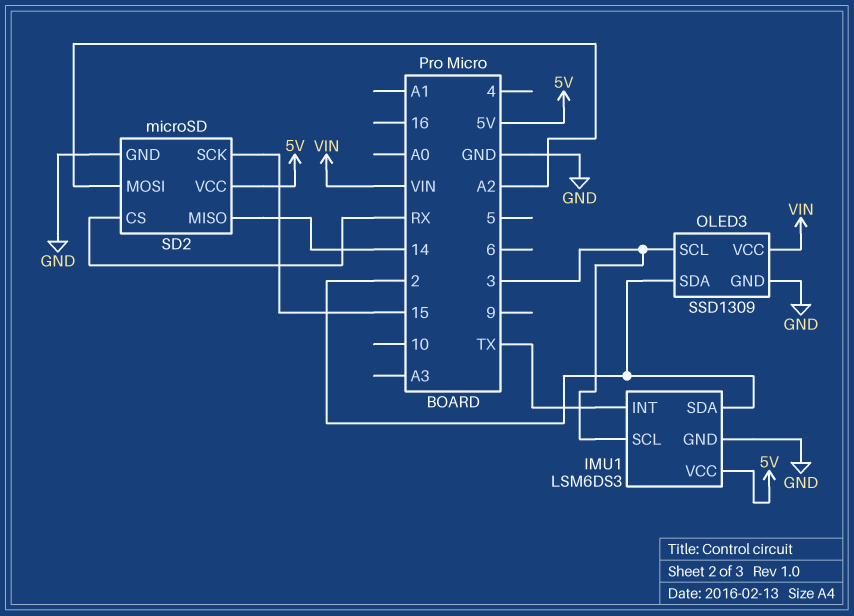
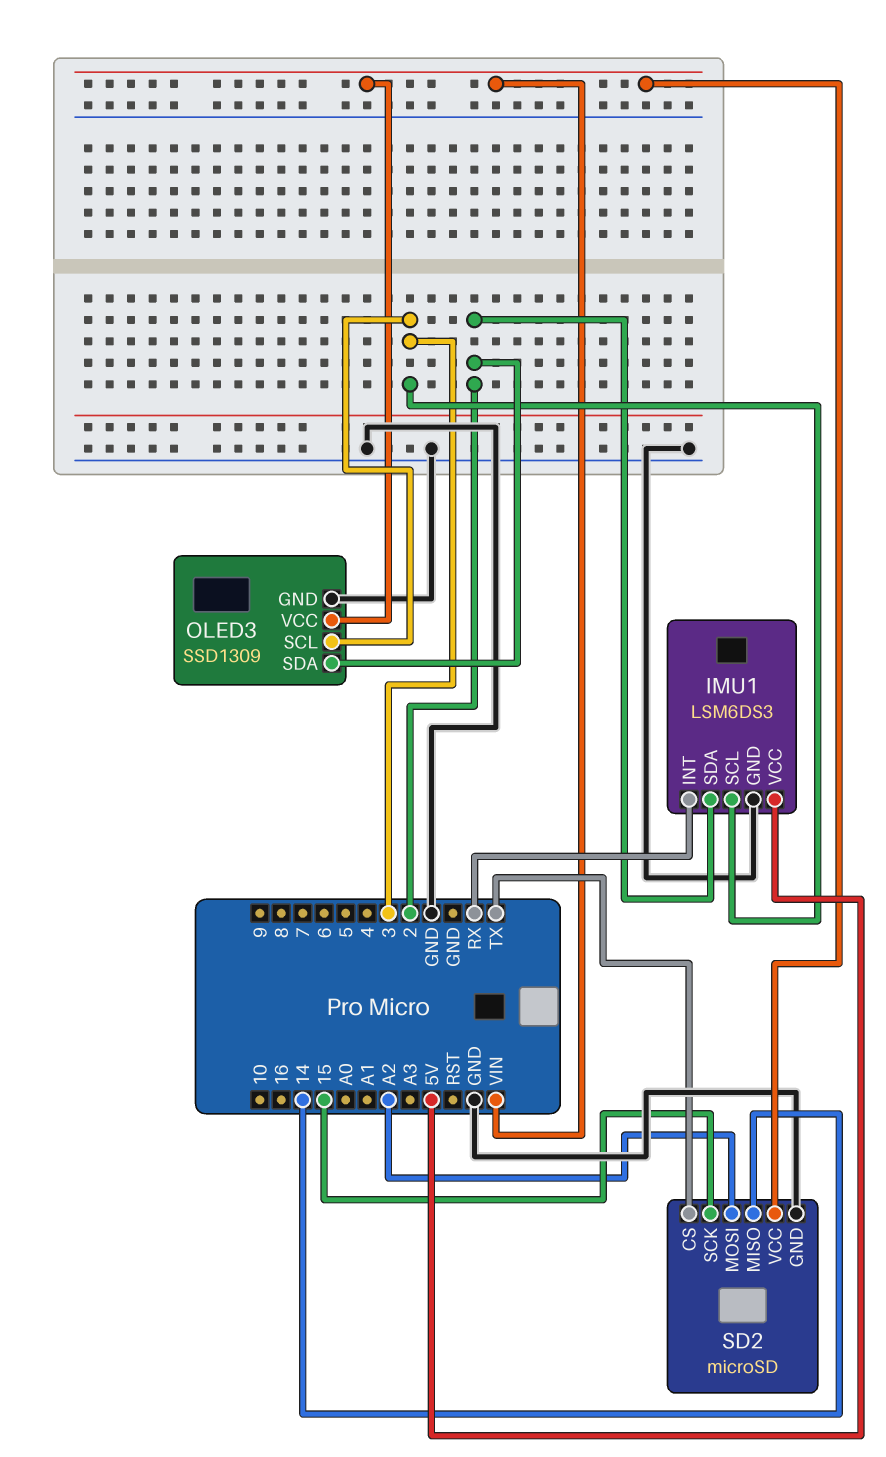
IMU1 pin INT: TX -> RX
SD2 pin CS: RX -> TX
SD2 pin VCC: 5V -> VIN

